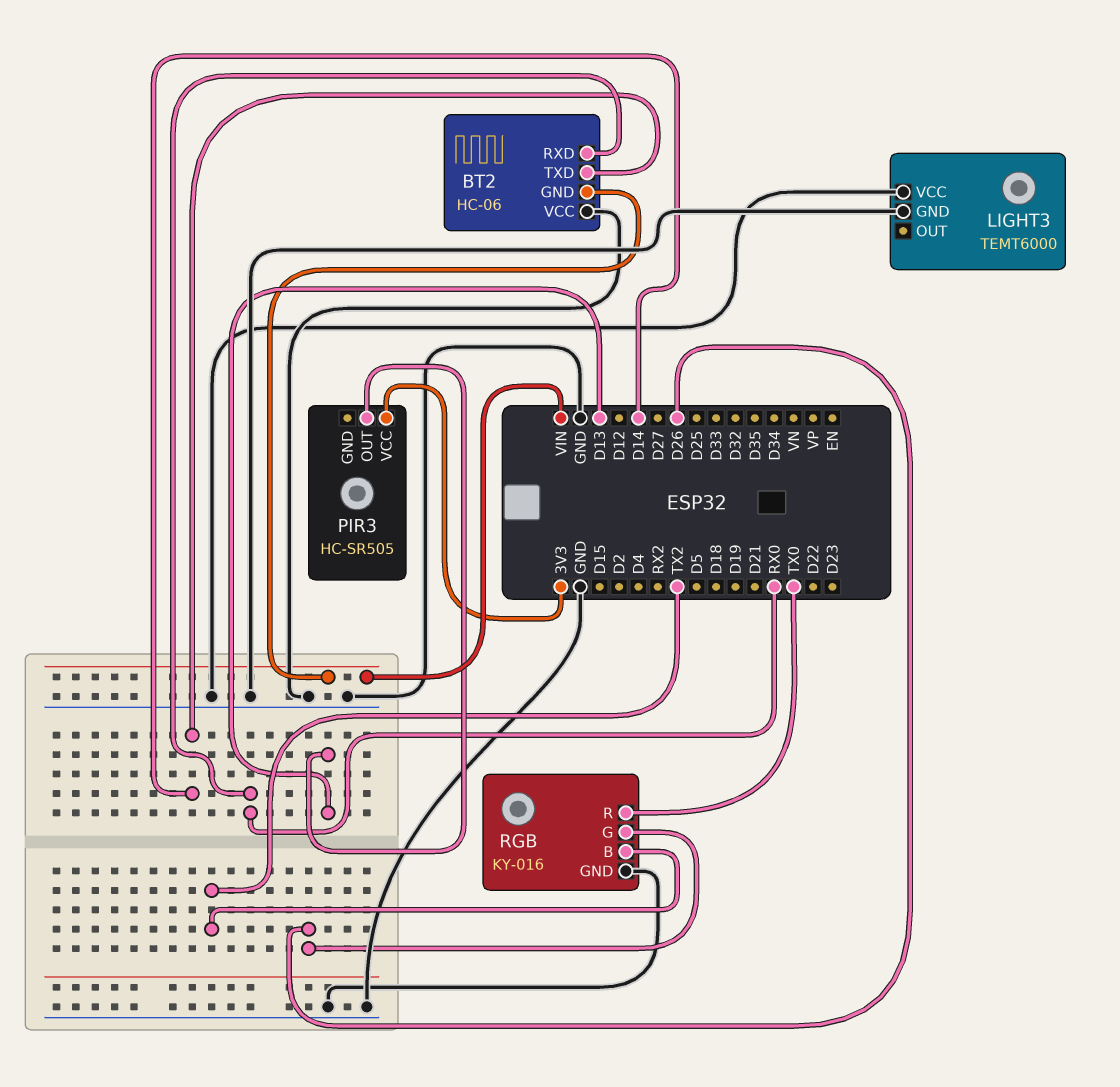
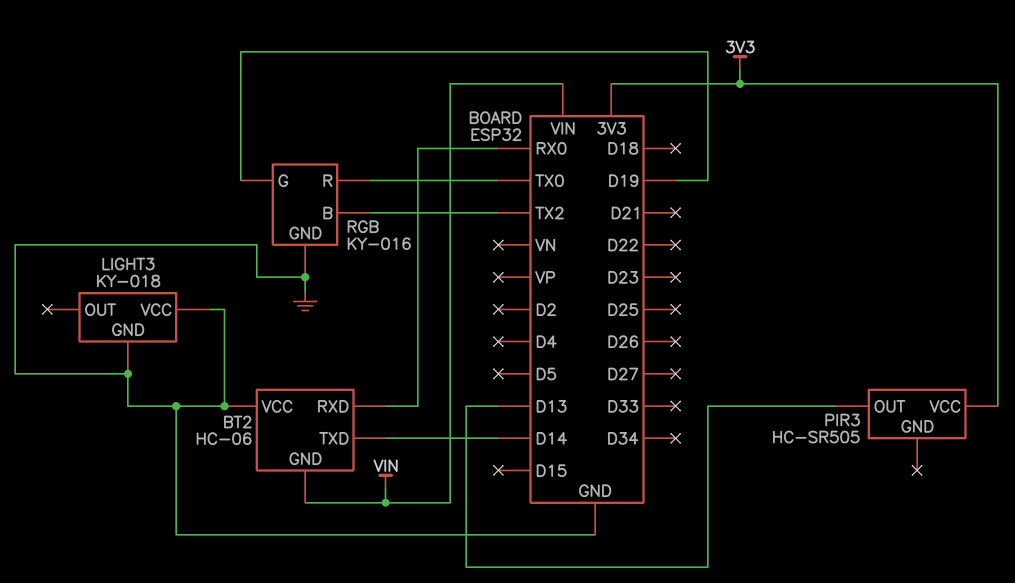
LIGHT3: TEMT6000 -> KY-018
RGB pin G: D26 -> D19

